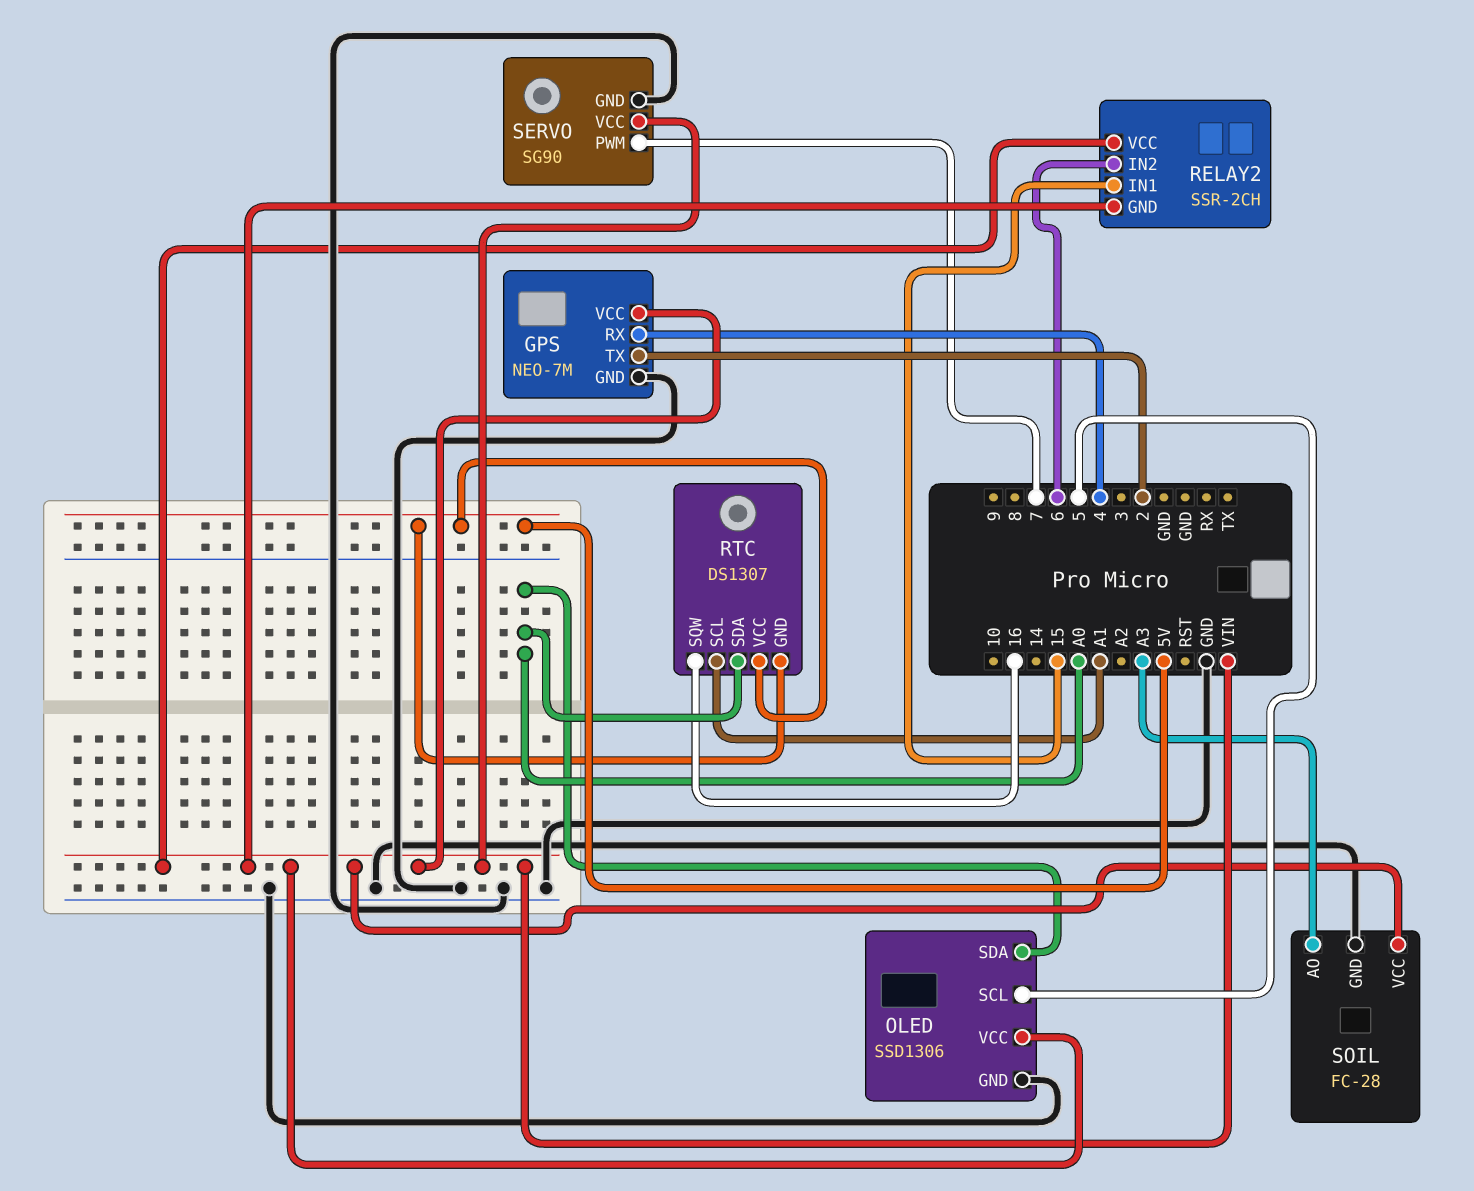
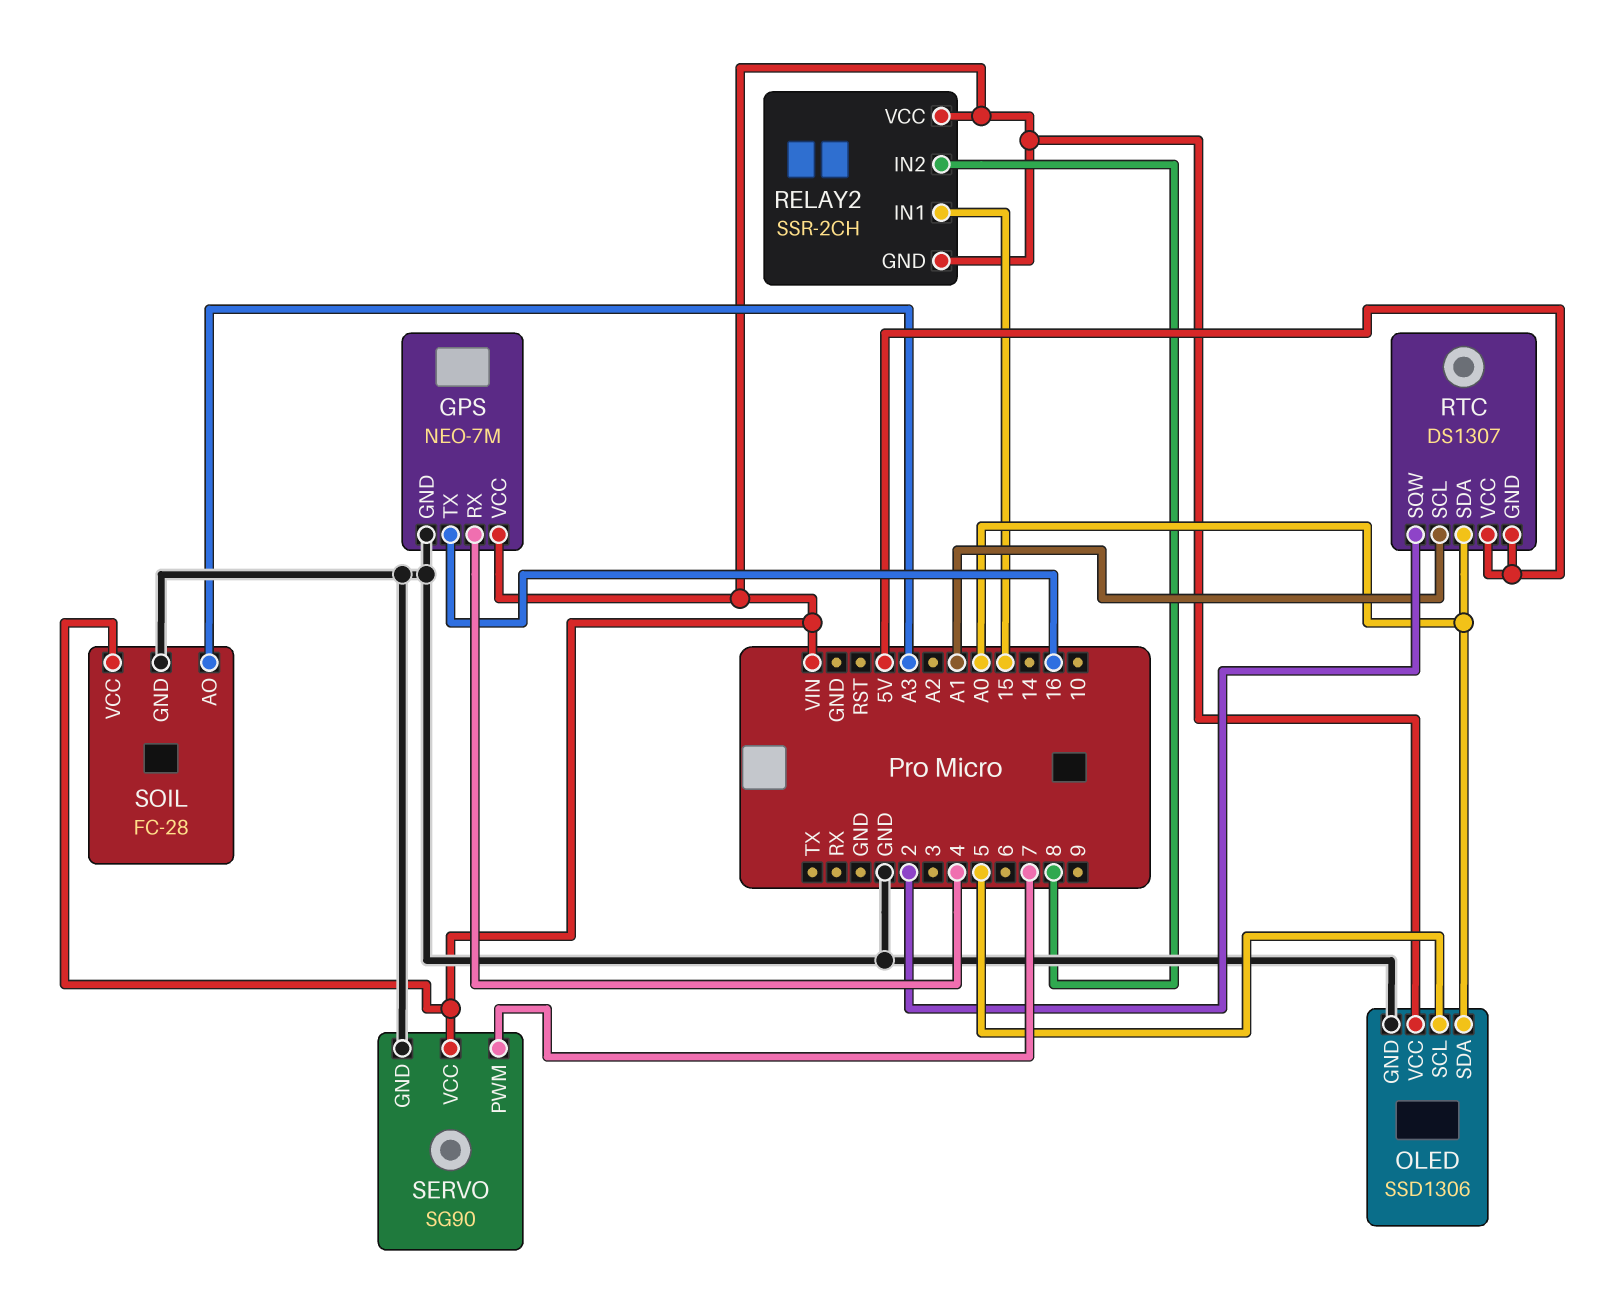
GPS pin TX: 2 -> 16
RELAY2 pin IN2: 6 -> 8
RTC pin SQW: 16 -> 2

